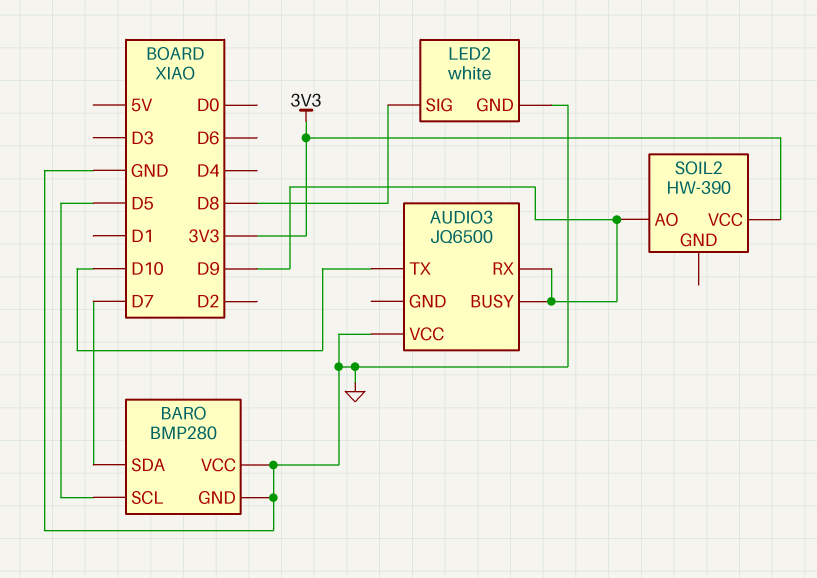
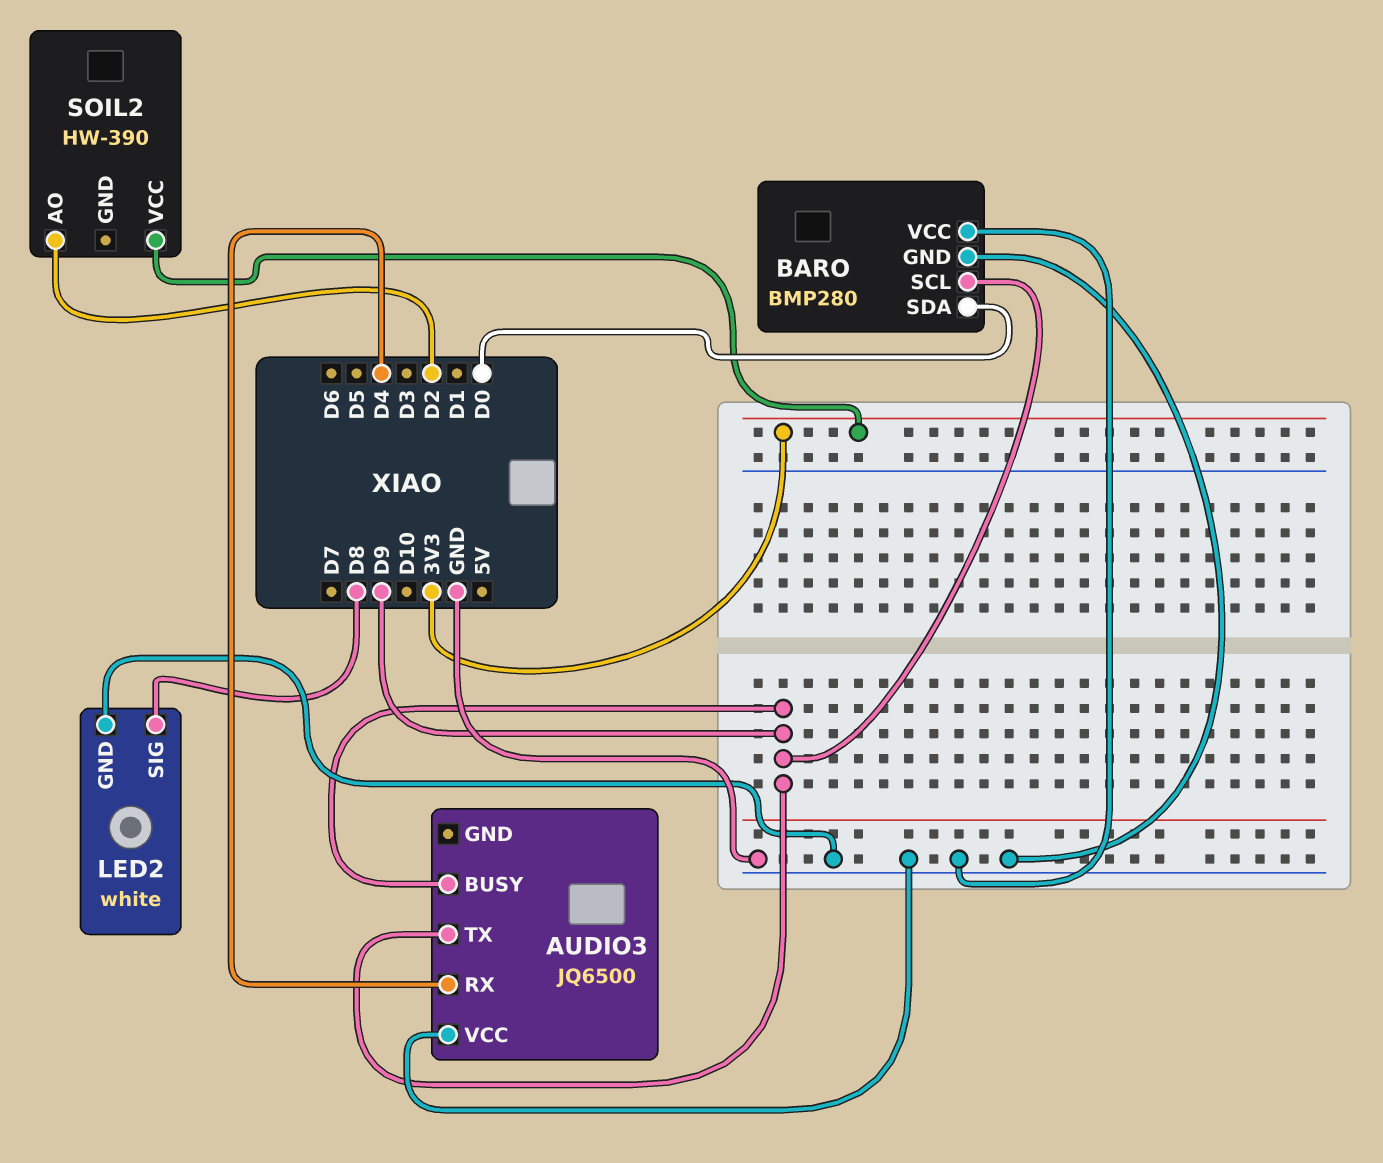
AUDIO3 pin RX: D9 -> D4
AUDIO3 pin TX: D10 -> D9
BARO pin SCL: D5 -> D9
BARO pin SDA: D7 -> D0
SOIL2 pin AO: D9 -> D2

